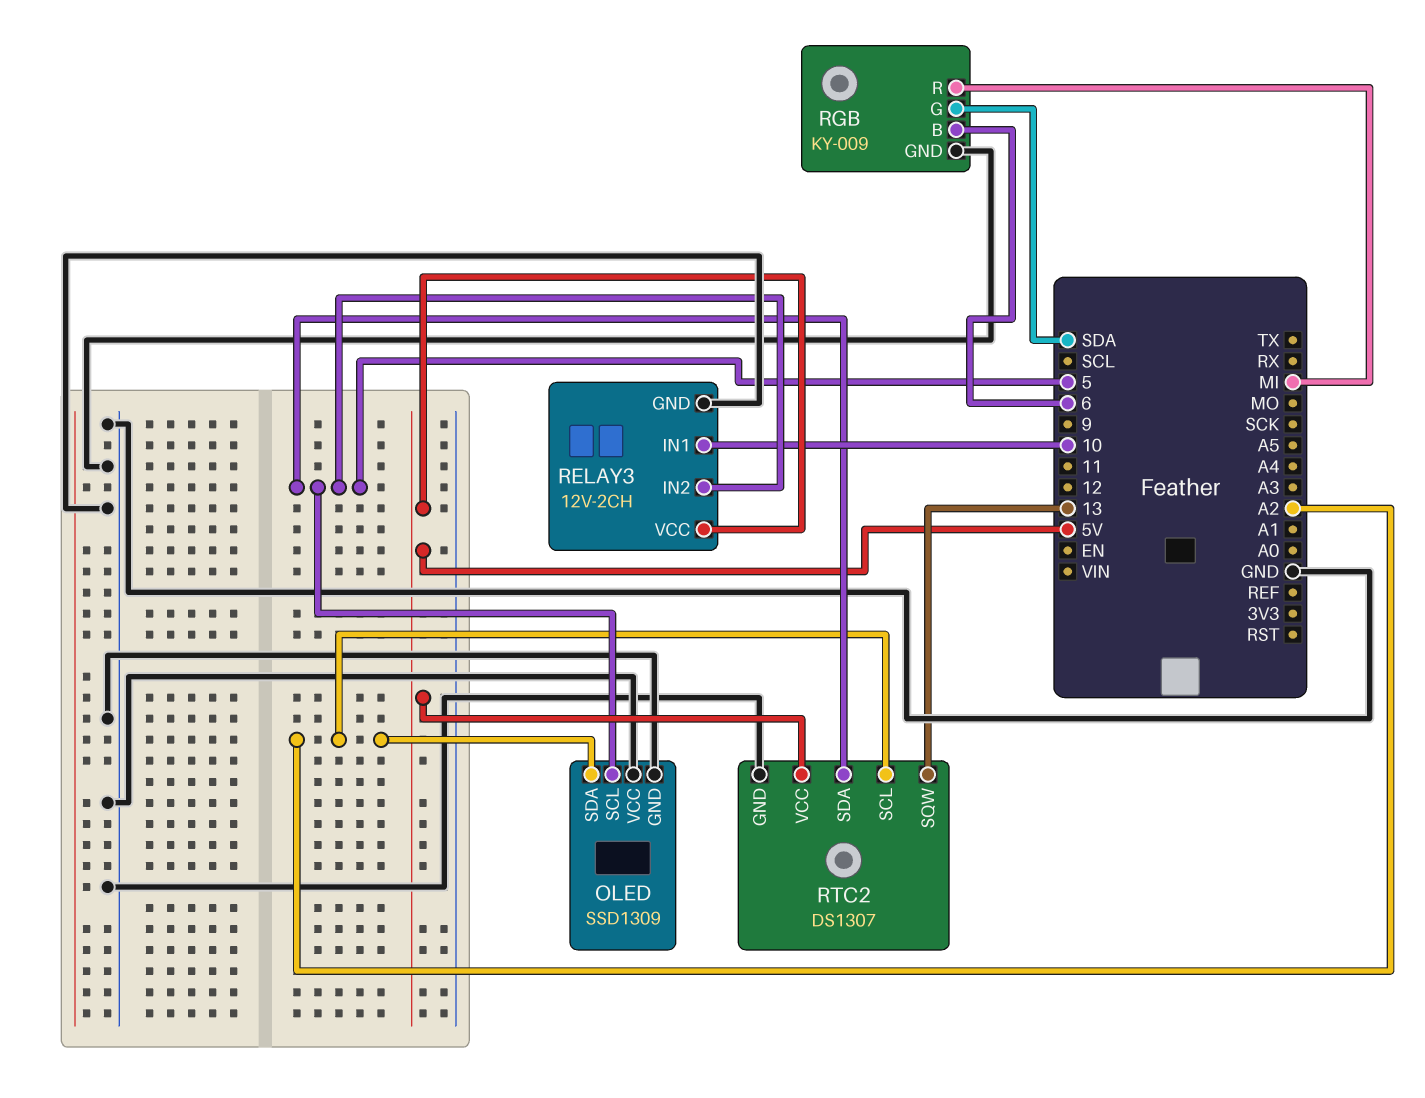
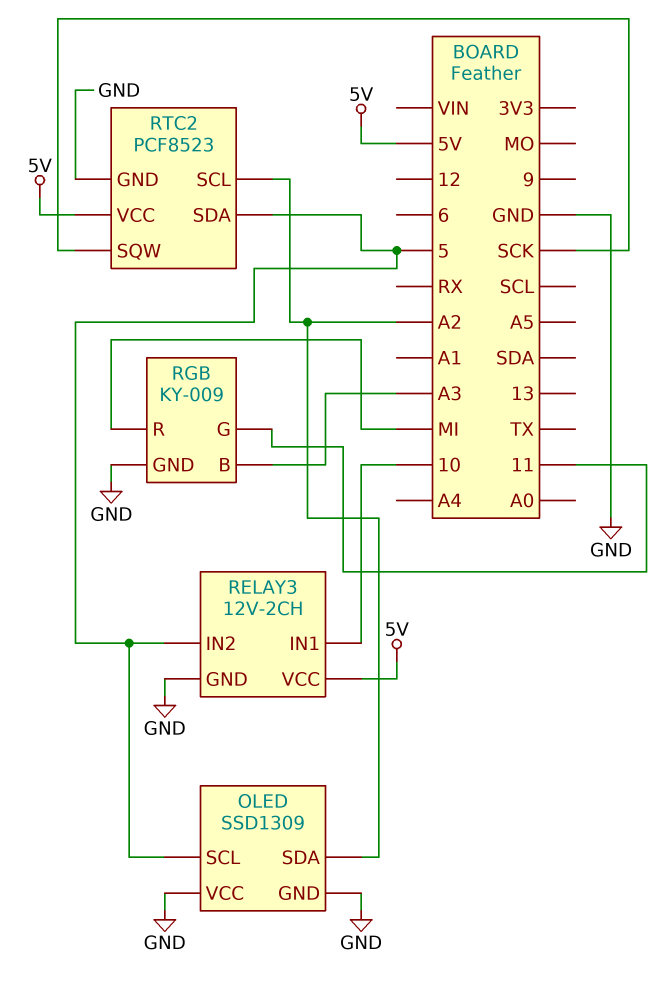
RGB pin B: 6 -> A3
RGB pin G: SDA -> 11
RTC2: DS1307 -> PCF8523
RTC2 pin SQW: 13 -> SCK

